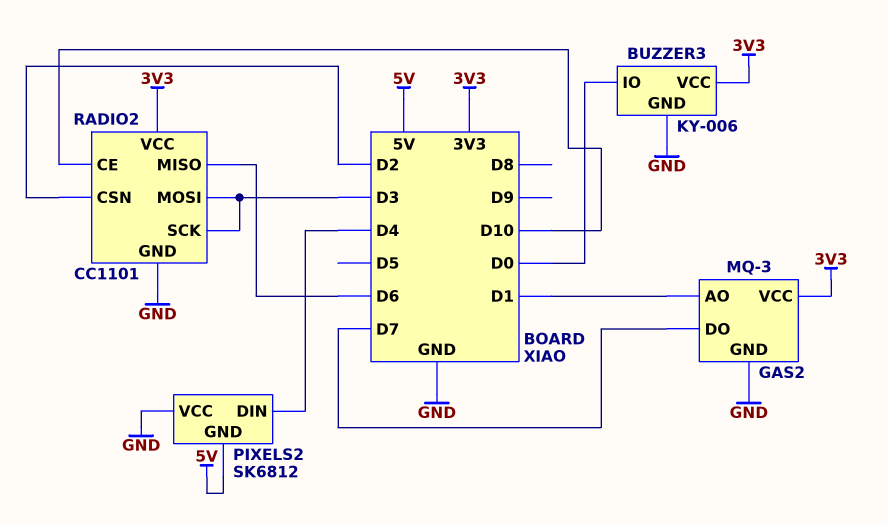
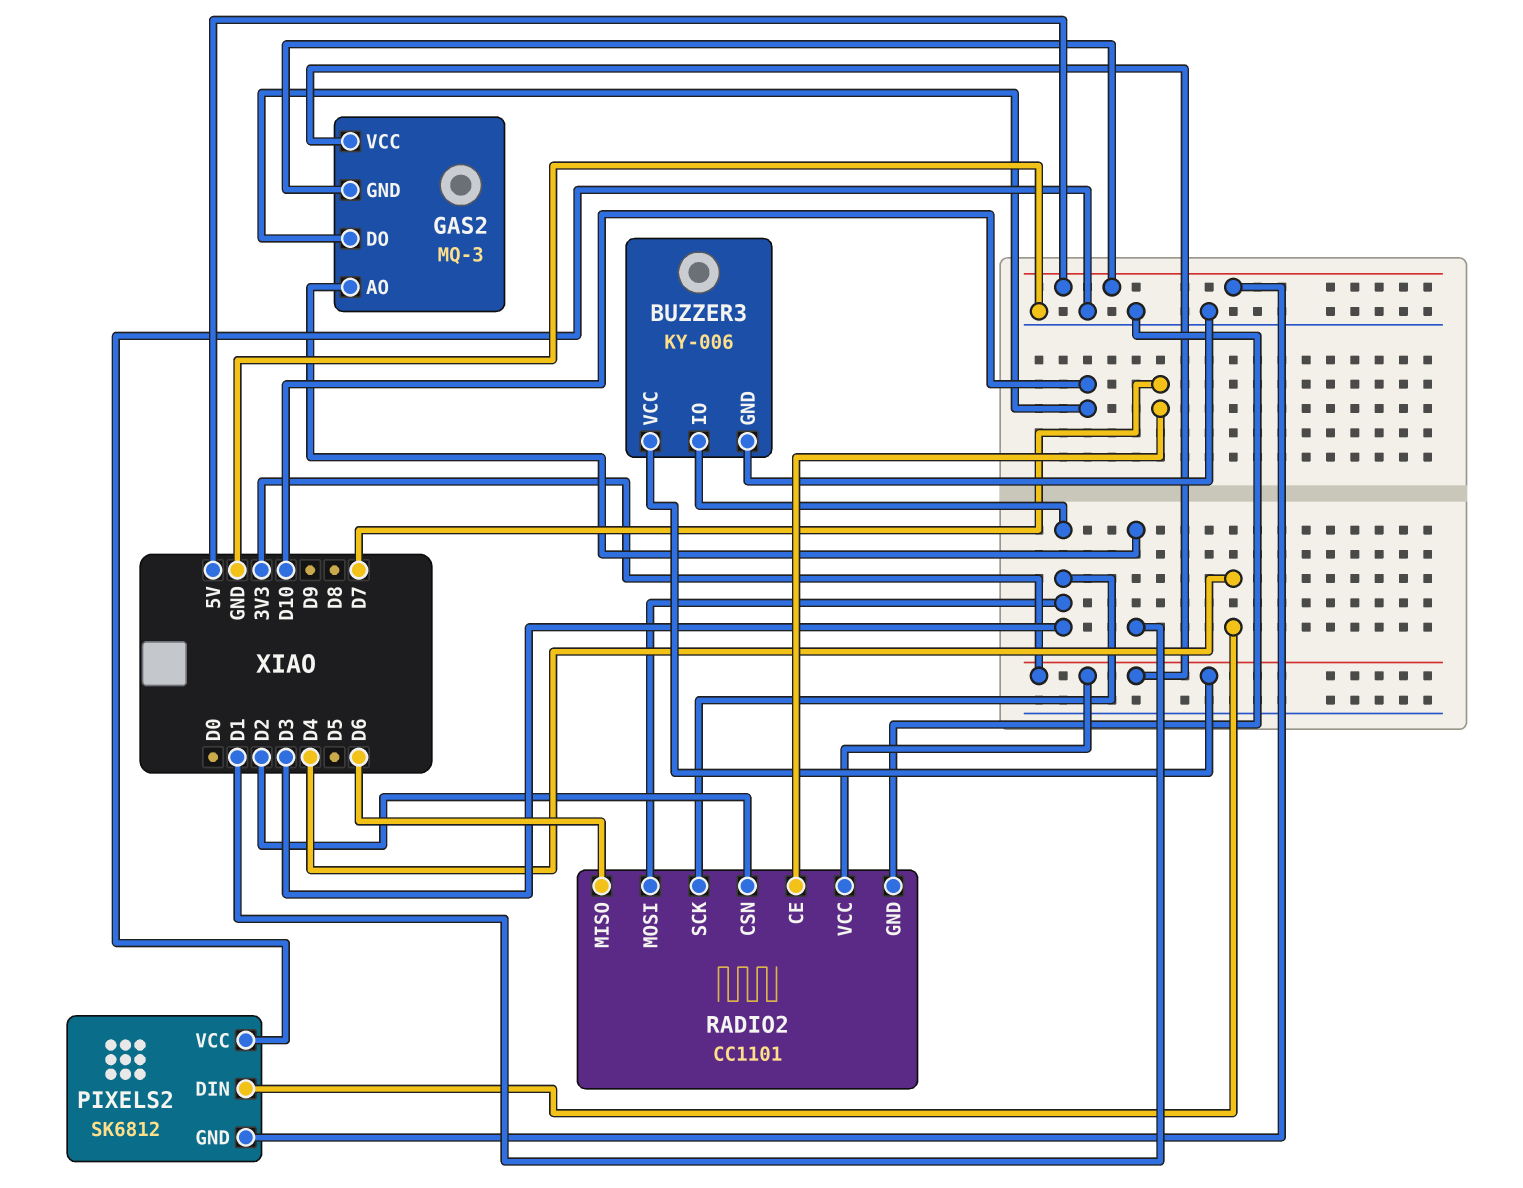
BUZZER3 pin IO: D0 -> D3
GAS2 pin DO: D7 -> D10
GAS2 pin GND: GND -> 5V
RADIO2 pin CE: D10 -> D7

